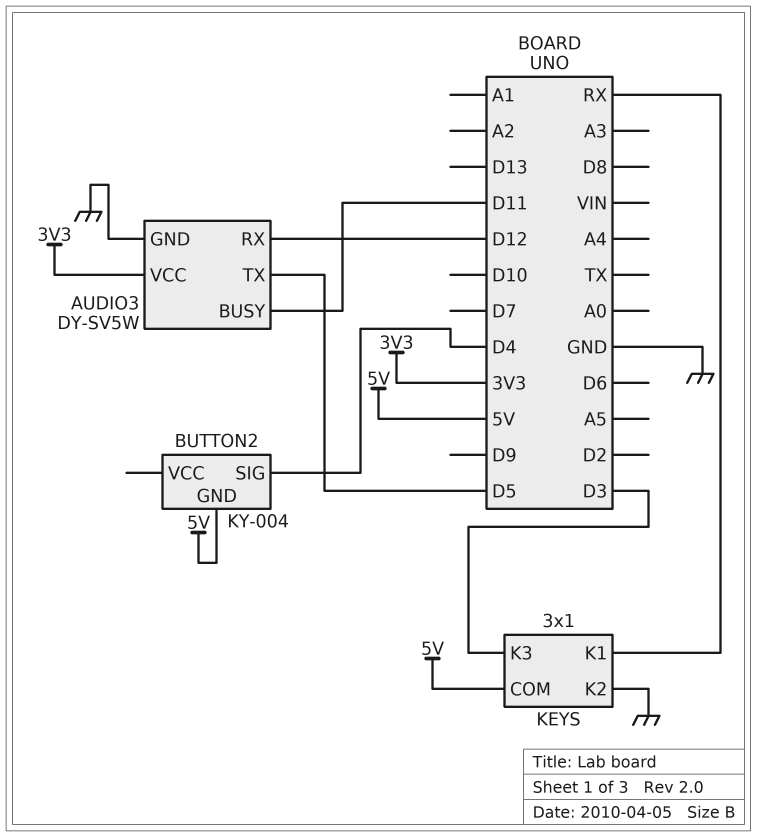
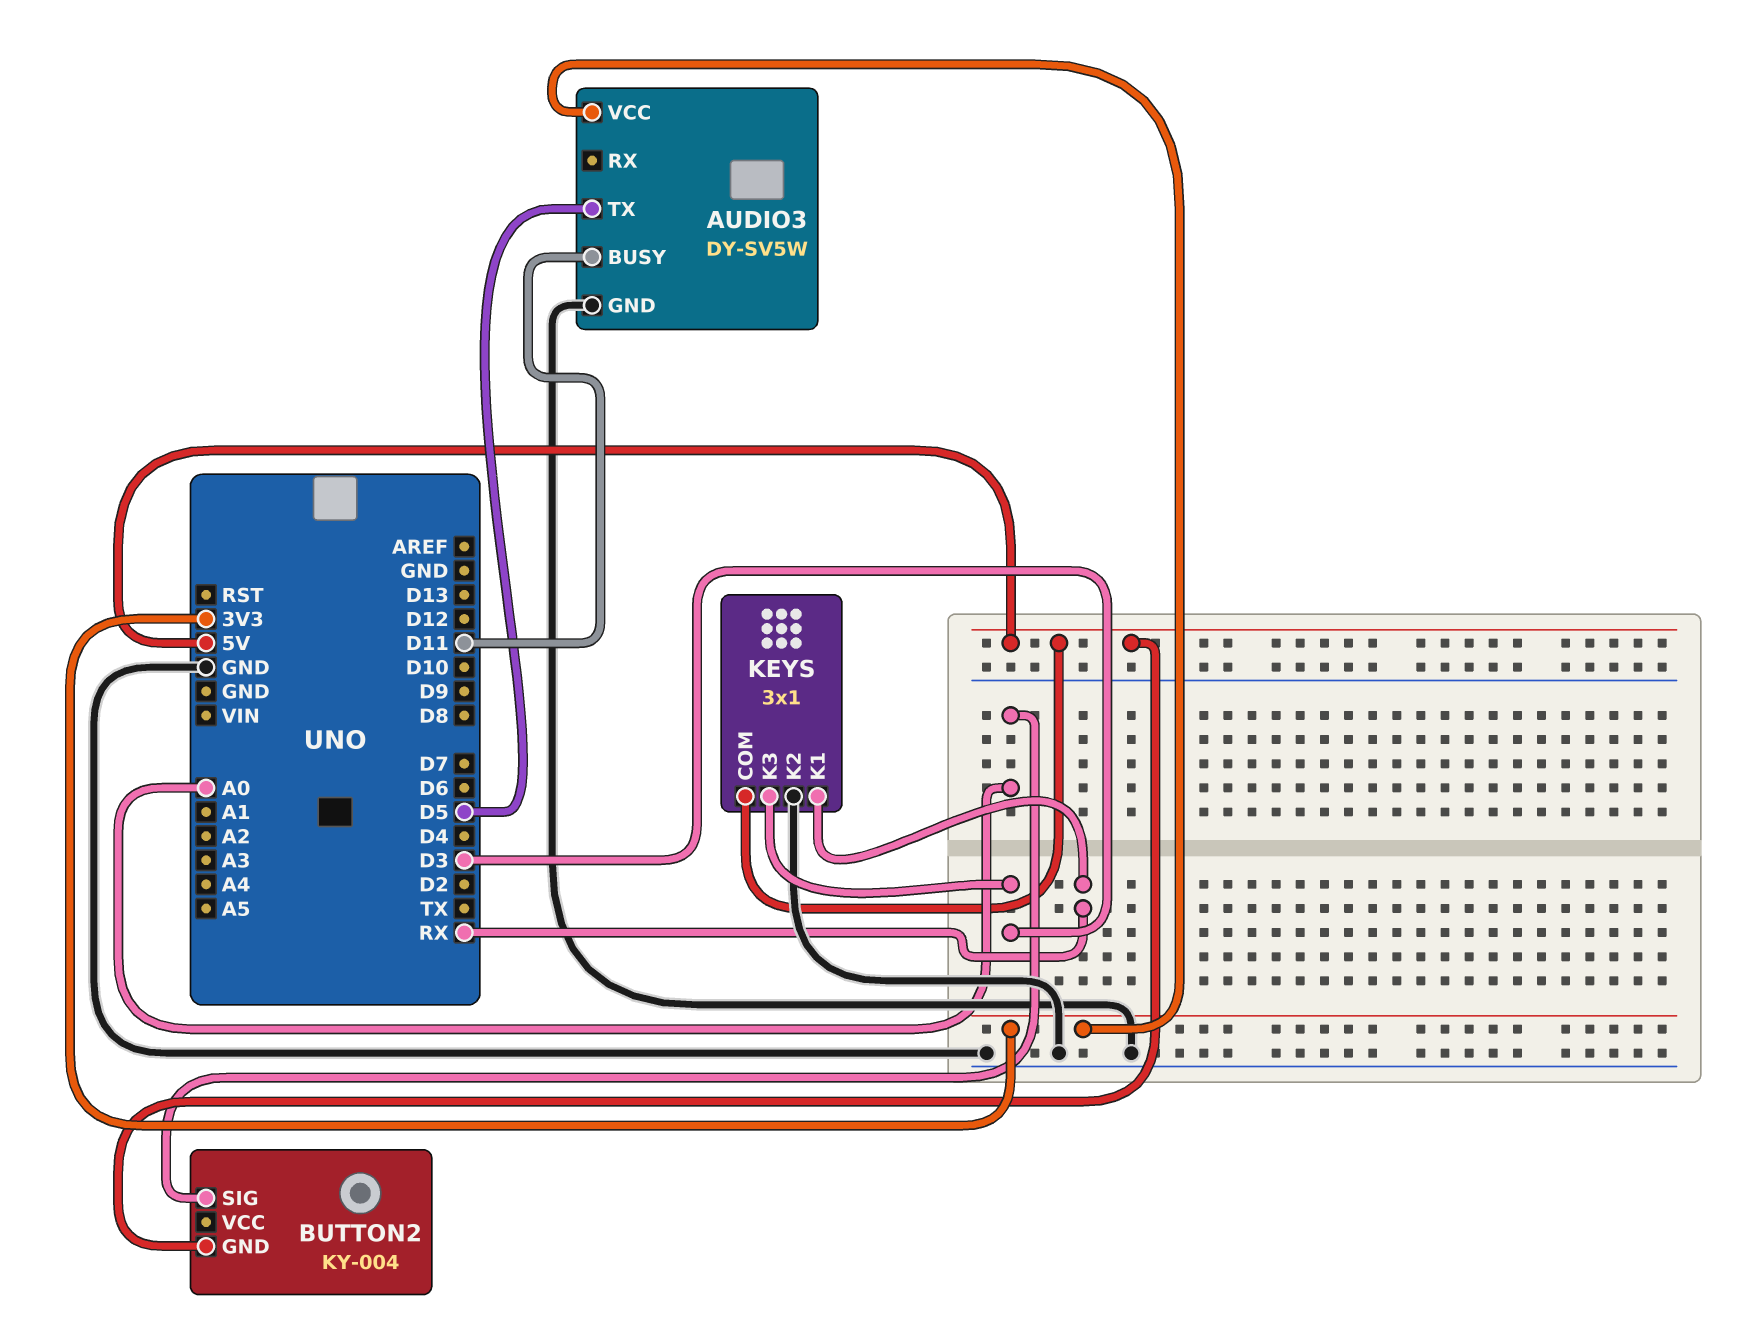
AUDIO3 pin RX: D12 -> none
BUTTON2 pin SIG: D4 -> A0

